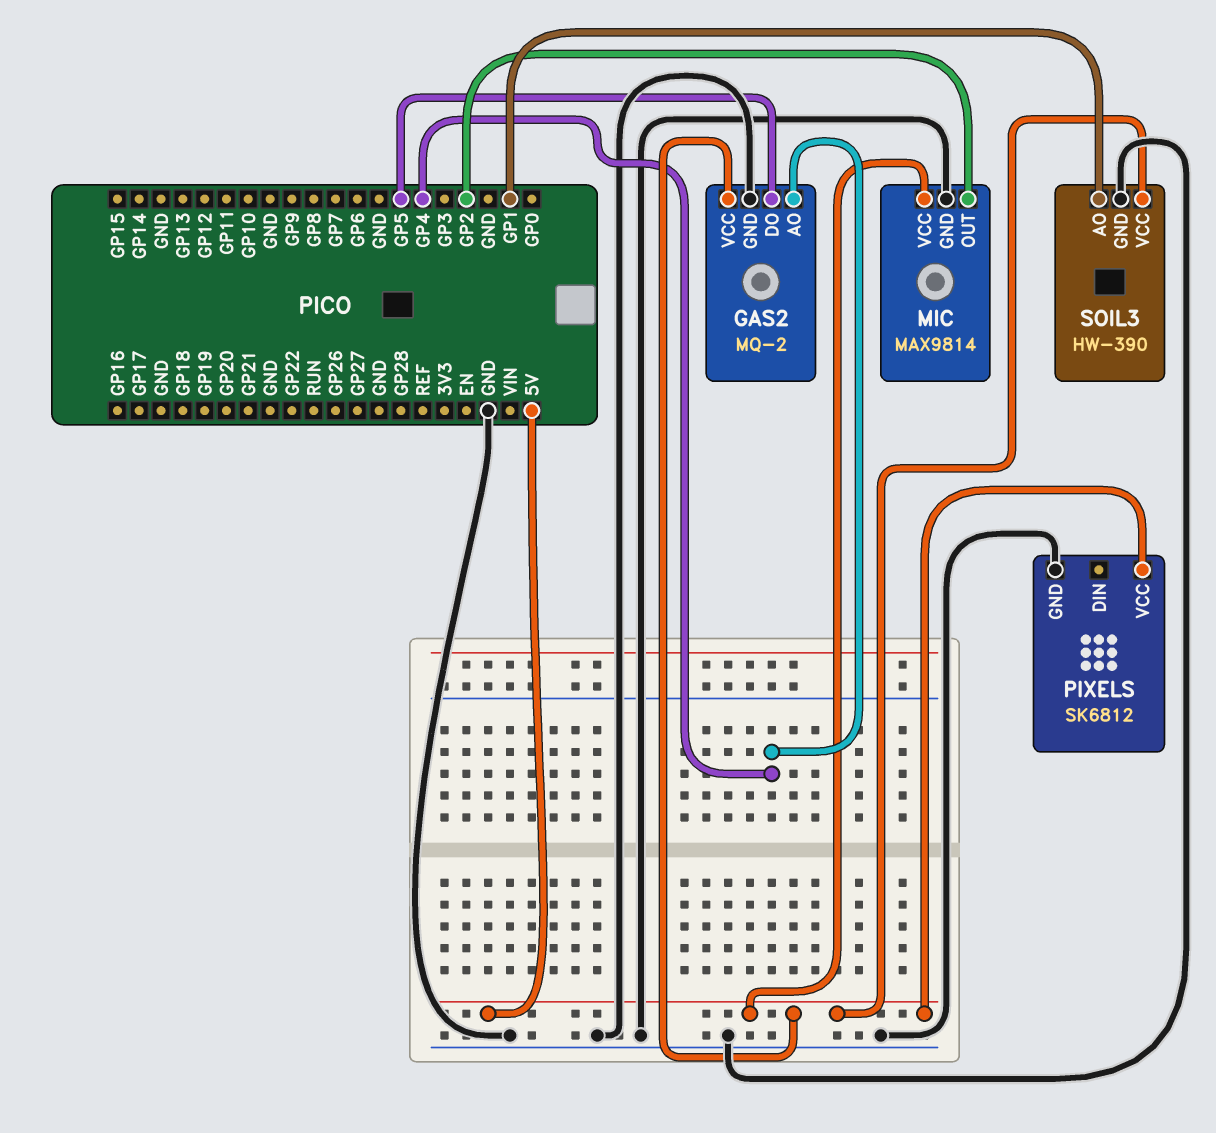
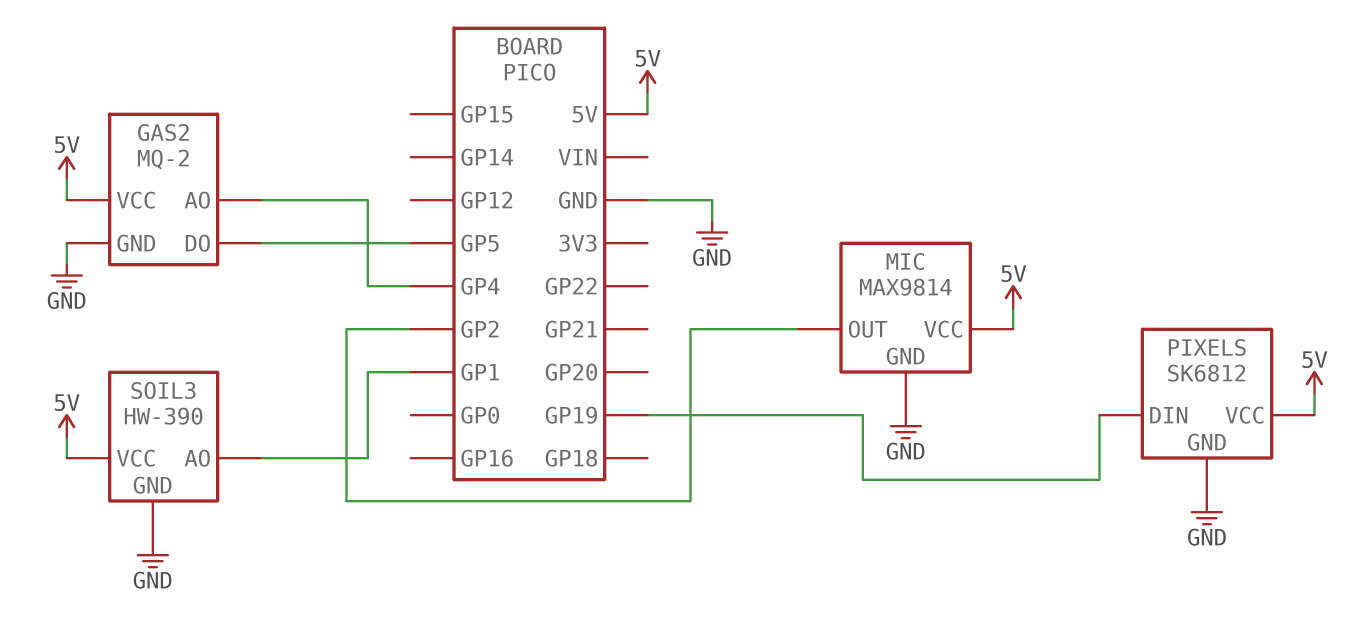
PIXELS pin DIN: none -> GP19

